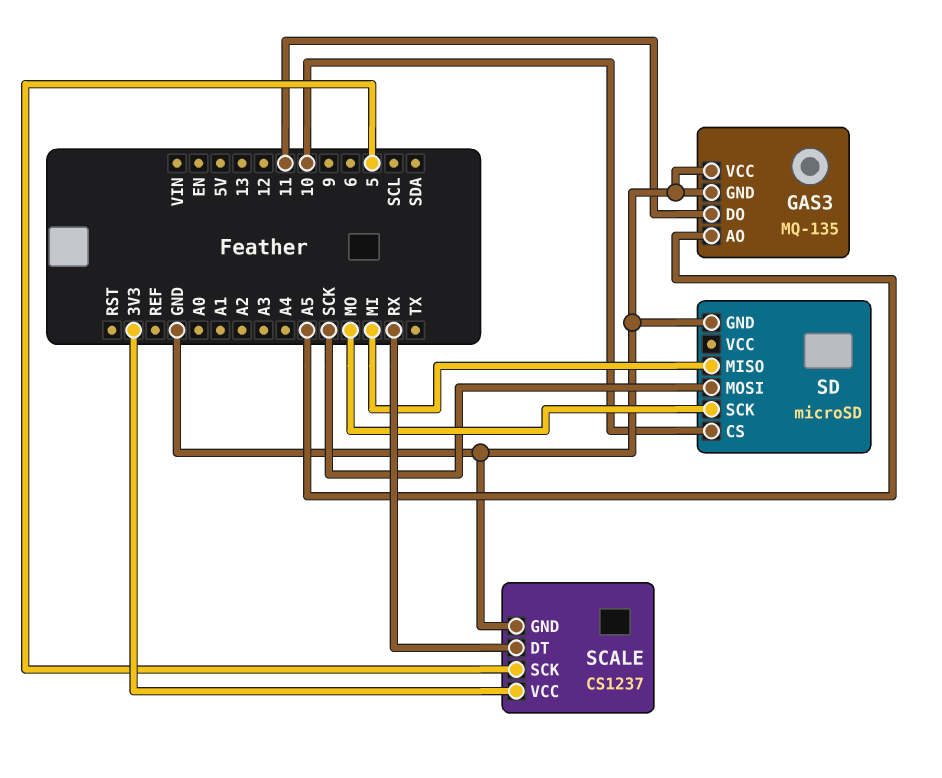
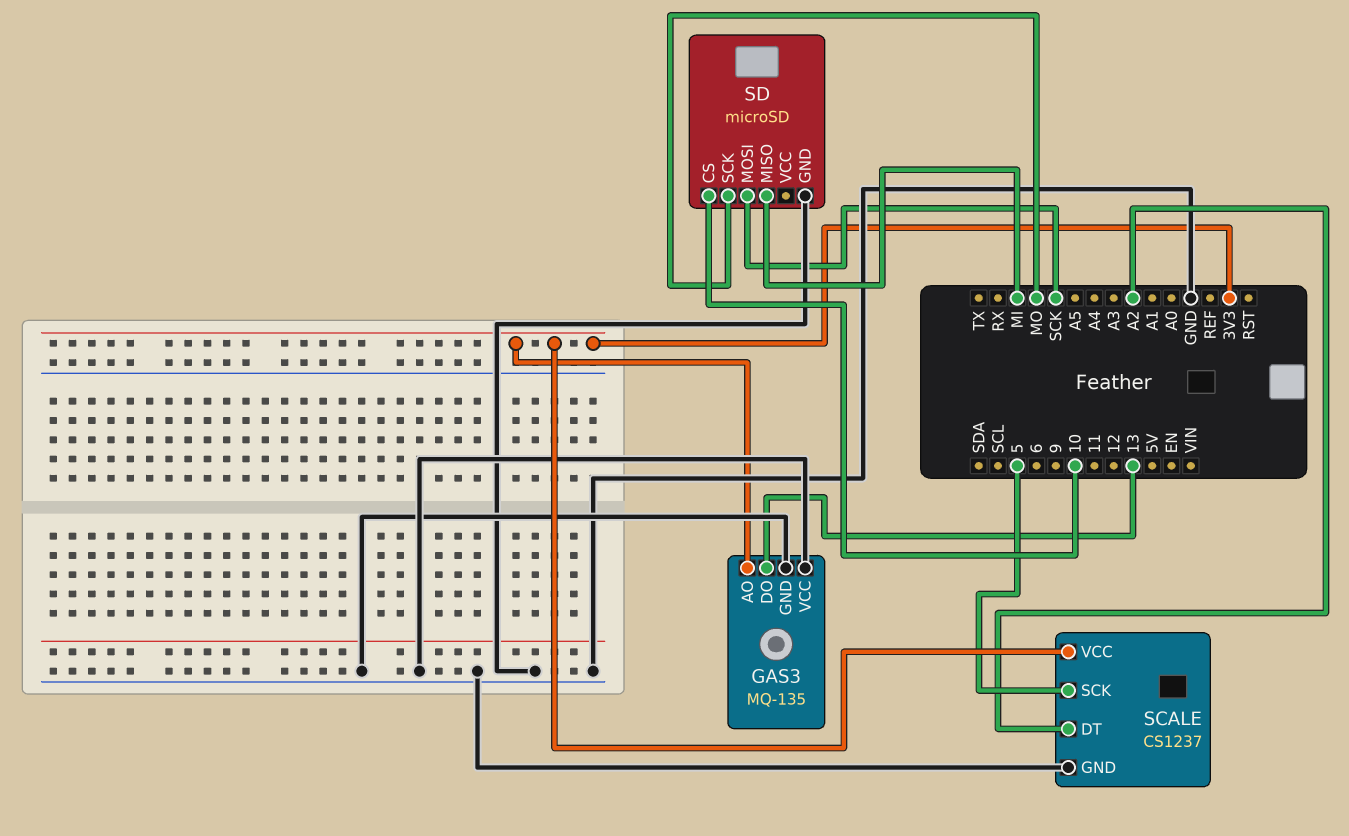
GAS3 pin AO: A5 -> 3V3
GAS3 pin DO: 11 -> 13
SCALE pin DT: RX -> A2

